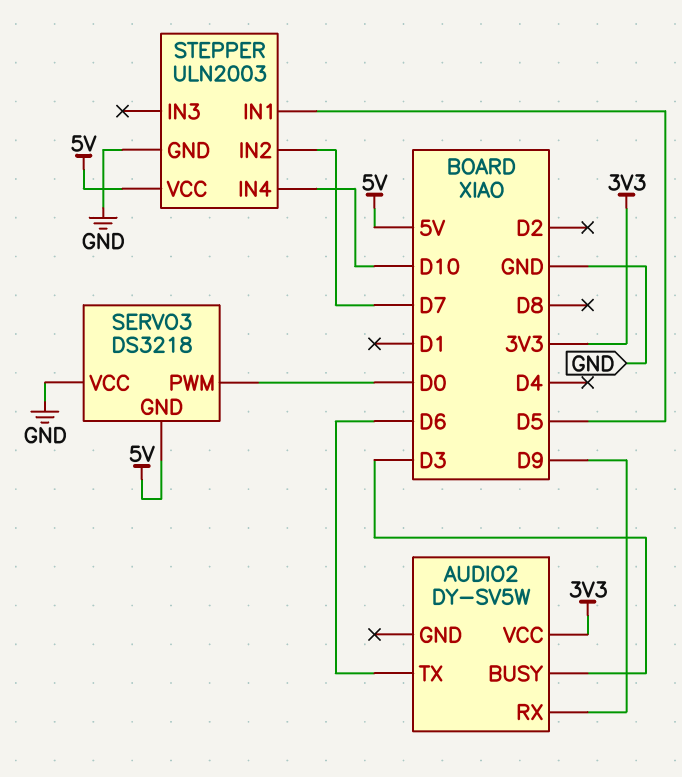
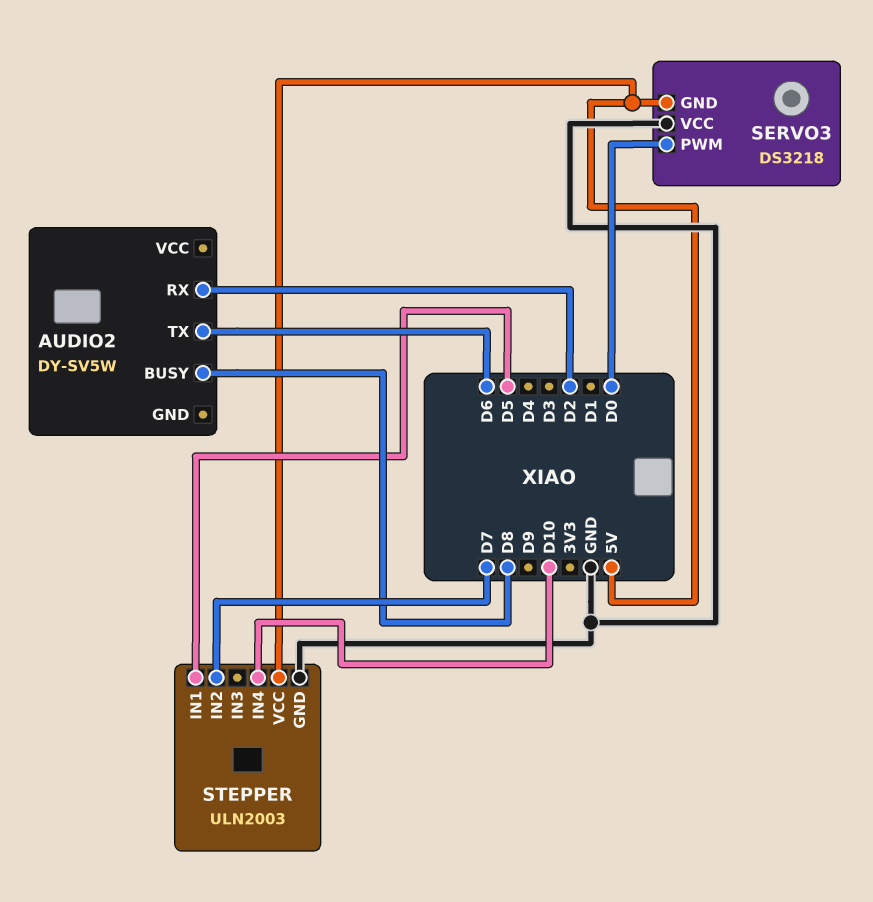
AUDIO2 pin BUSY: D3 -> D8
AUDIO2 pin RX: D9 -> D2
AUDIO2 pin VCC: 3V3 -> none

